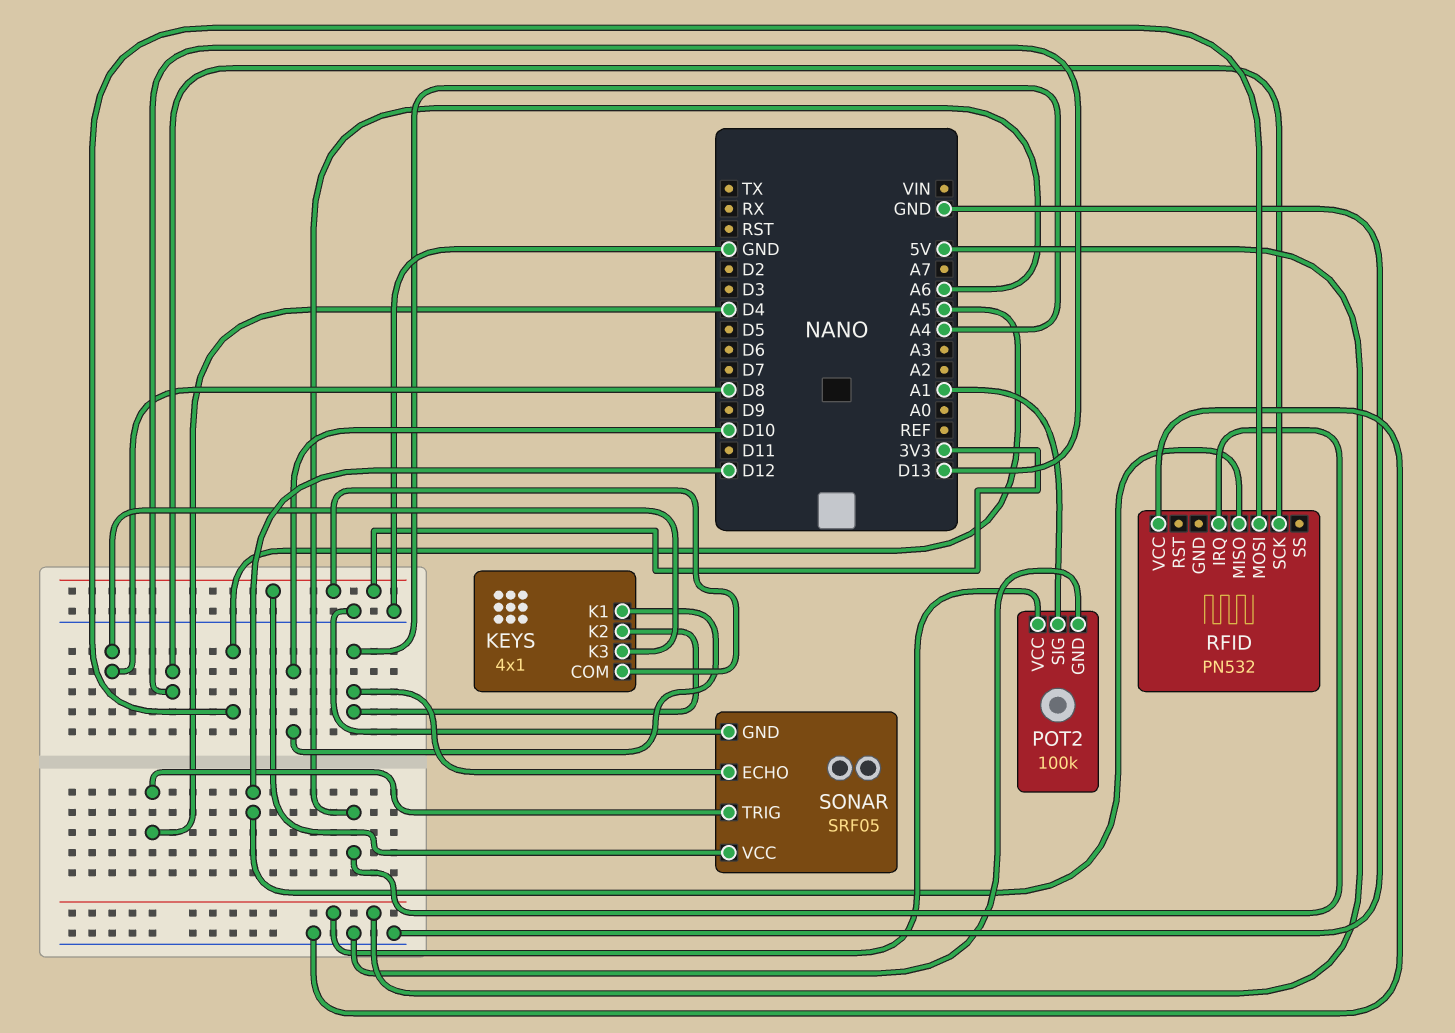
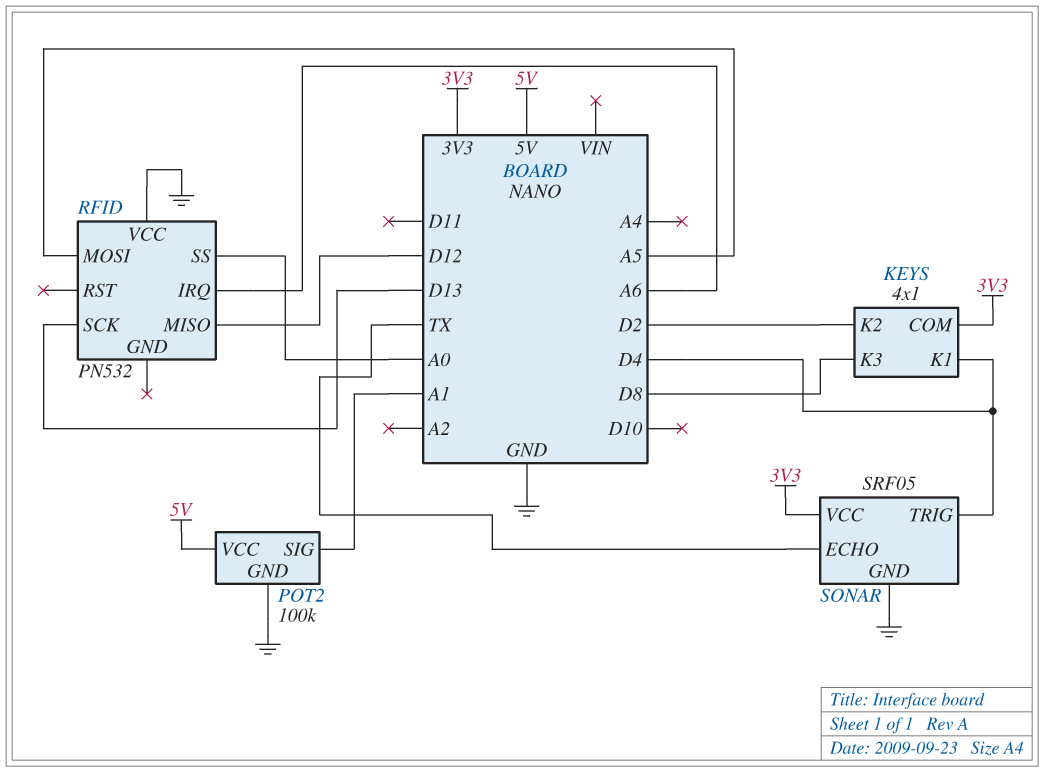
KEYS pin K1: D10 -> D4
KEYS pin K2: A4 -> D2
RFID pin SS: none -> A0
SONAR pin ECHO: A4 -> TX

